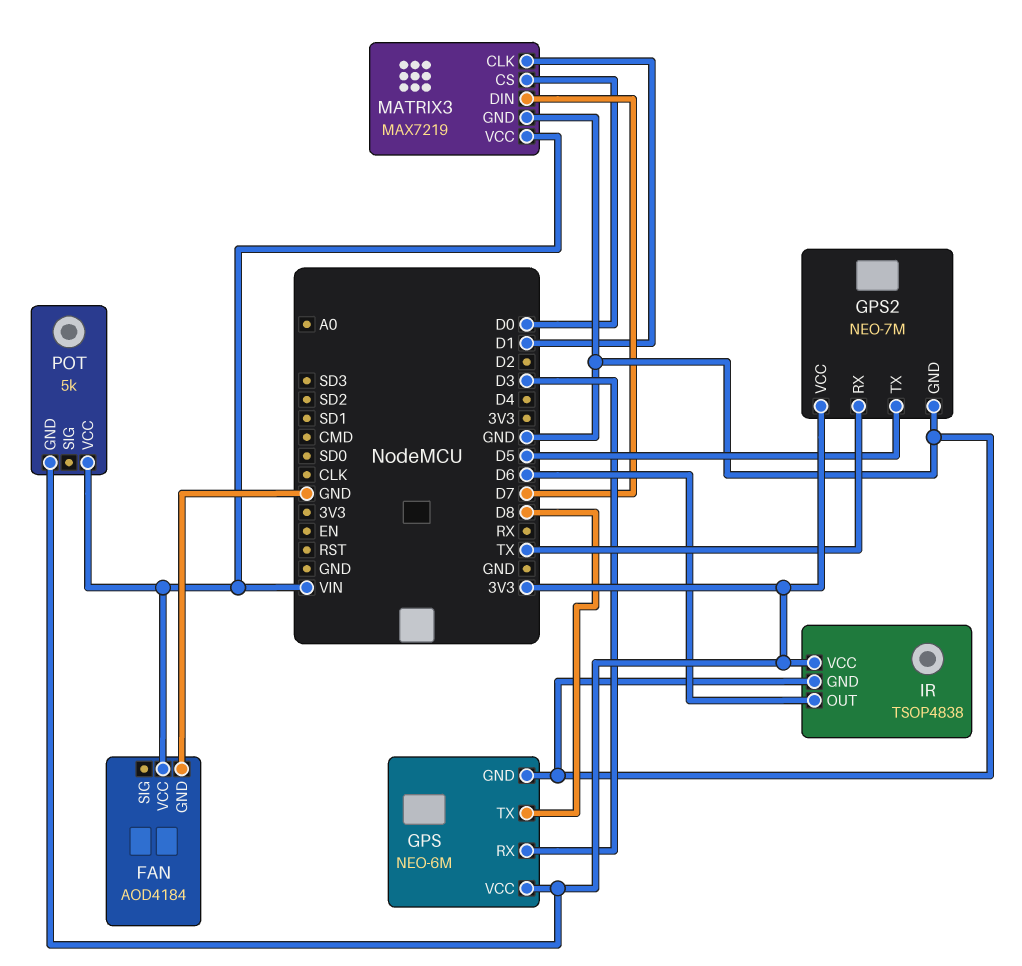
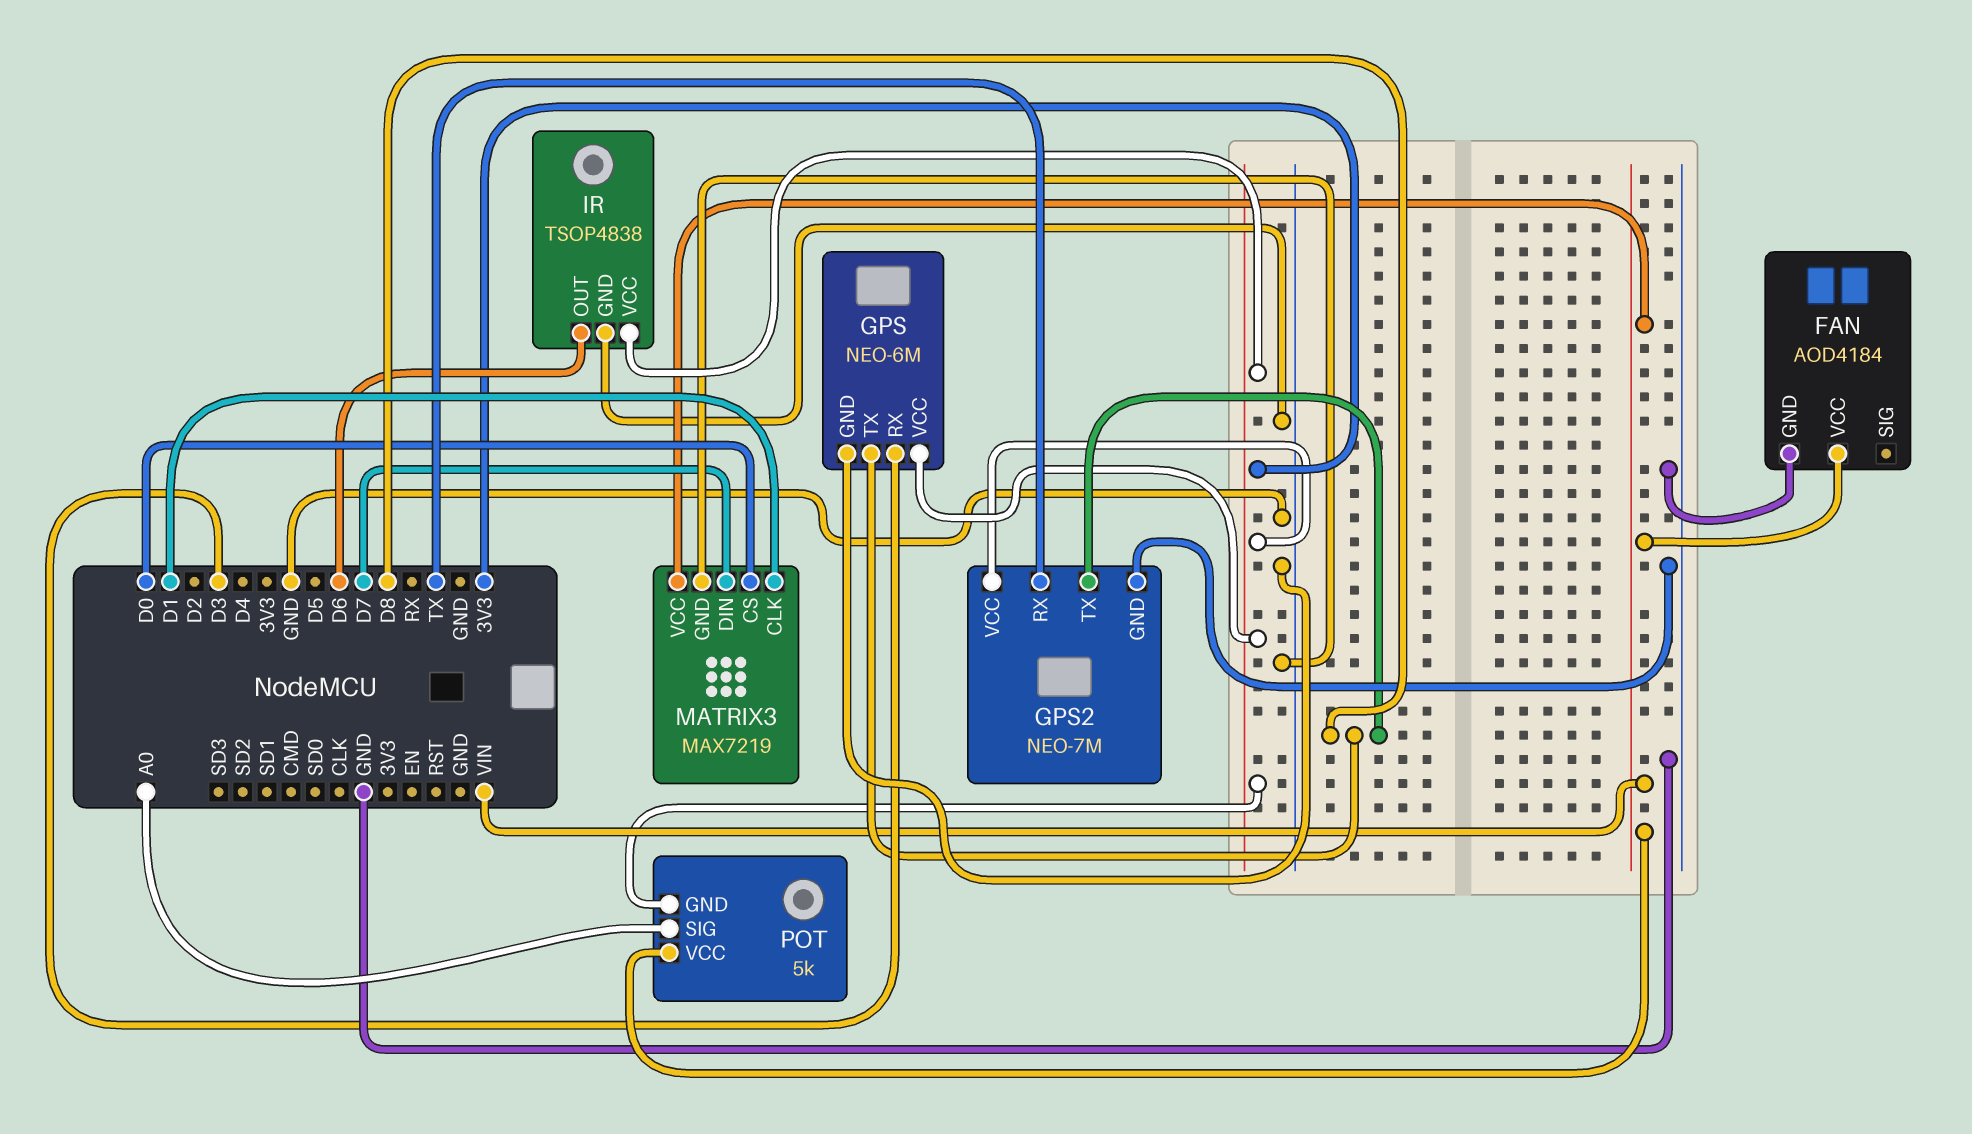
GPS2 pin TX: D5 -> D8
POT pin SIG: none -> A0

